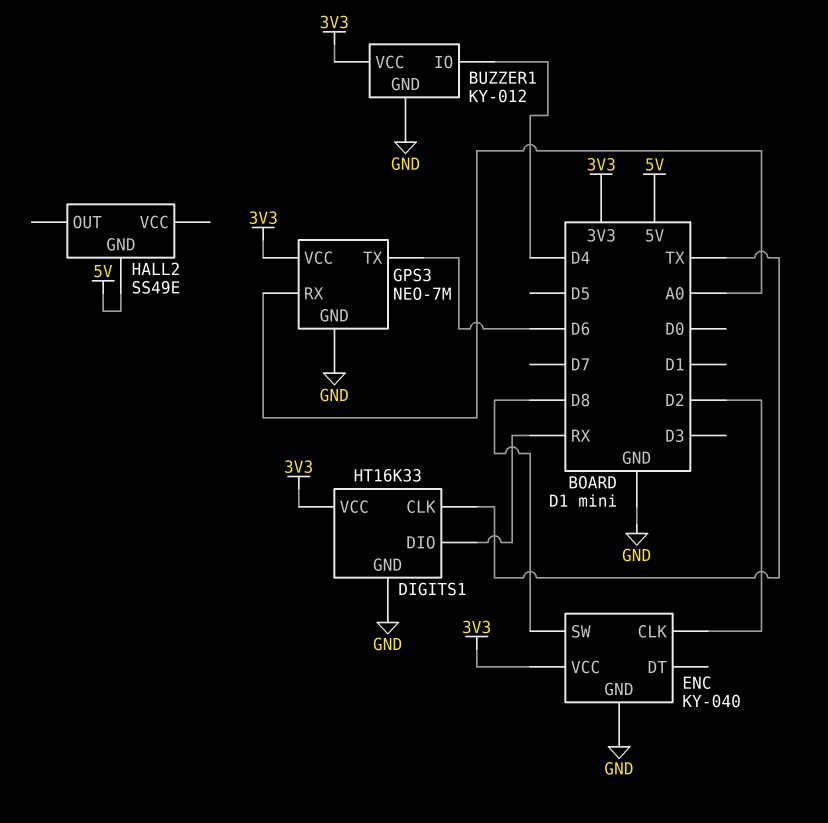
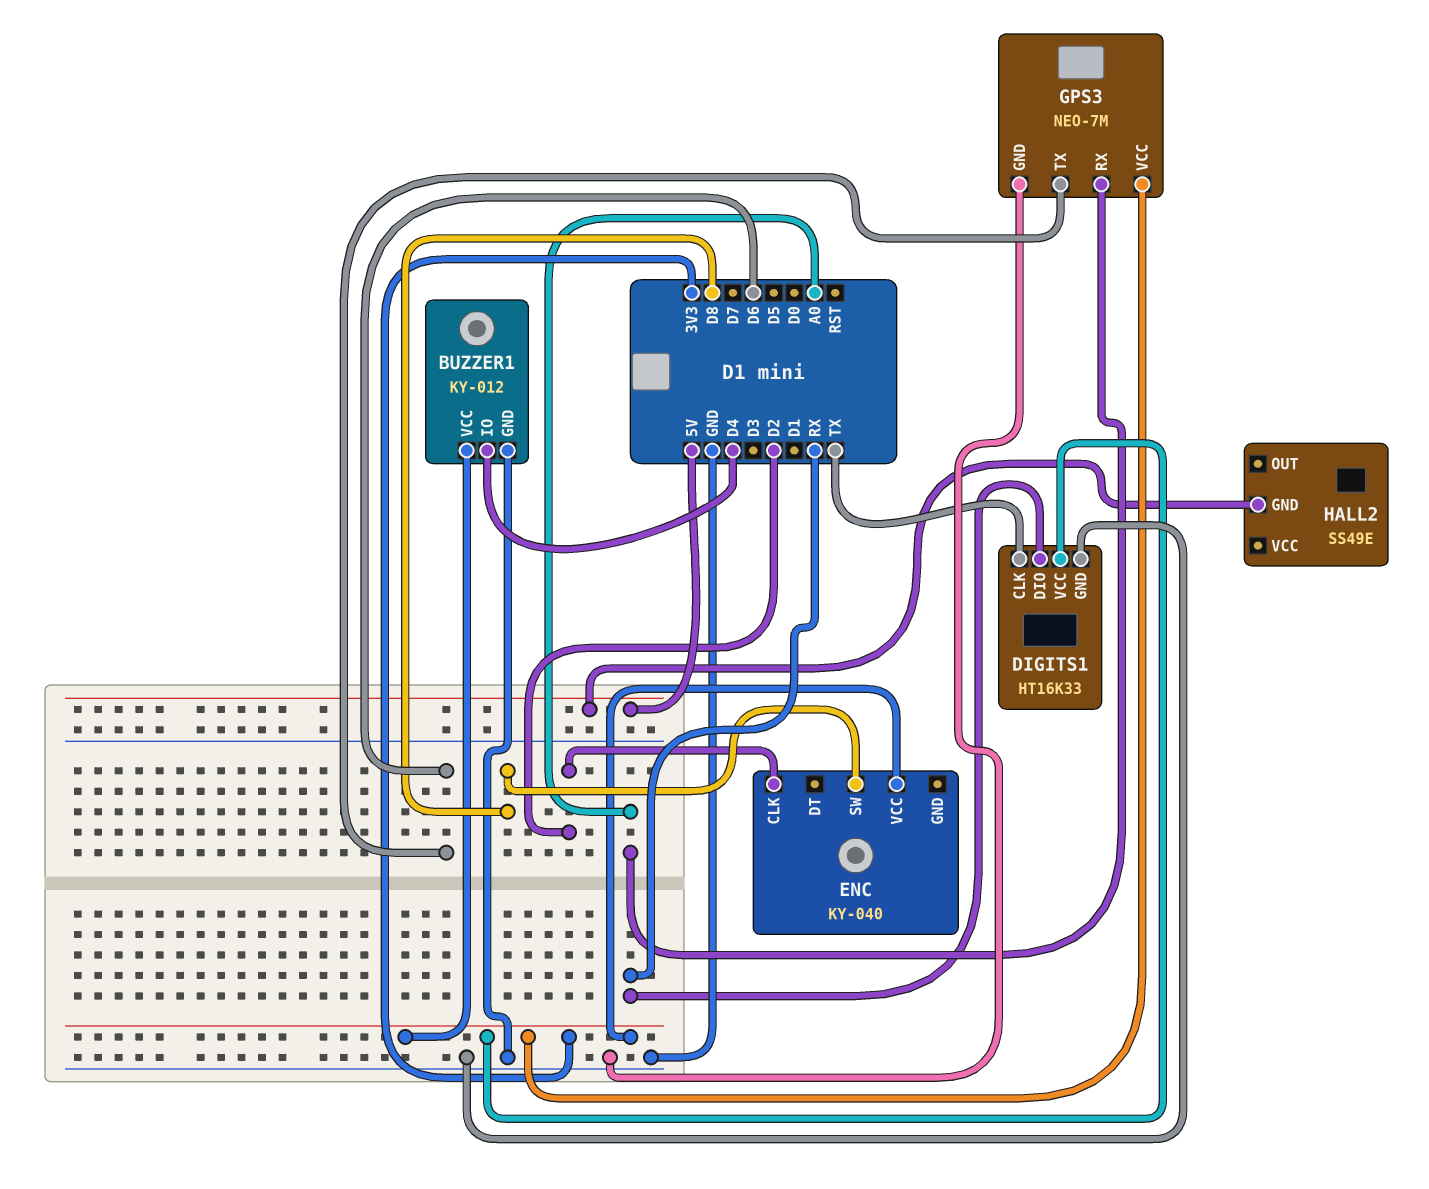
ENC pin GND: GND -> none

